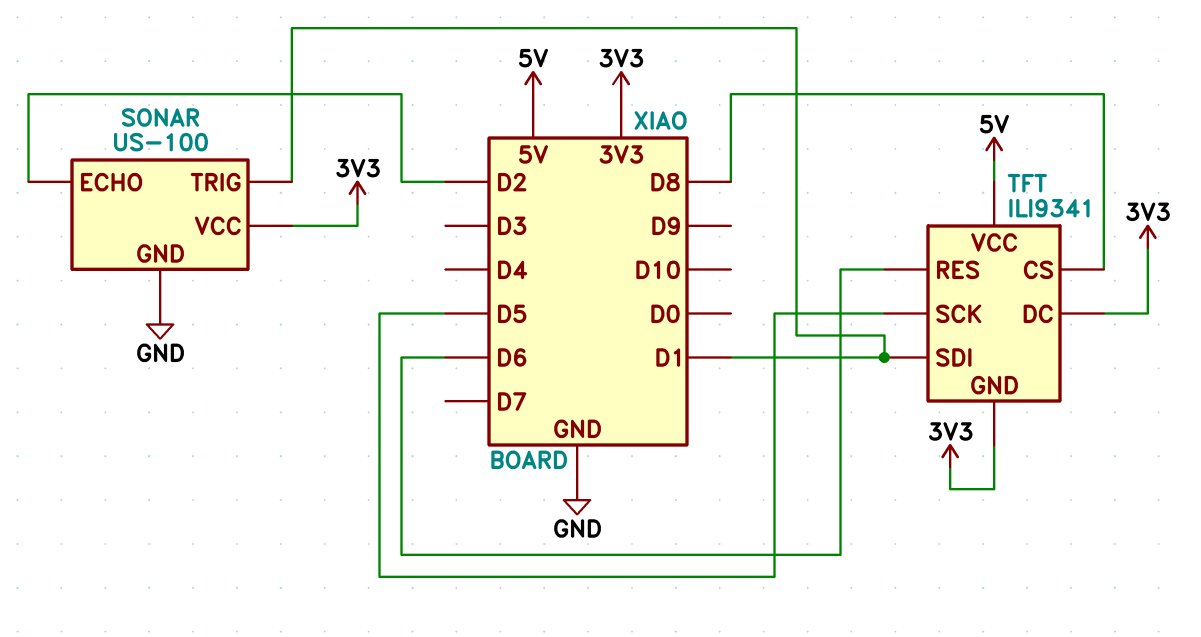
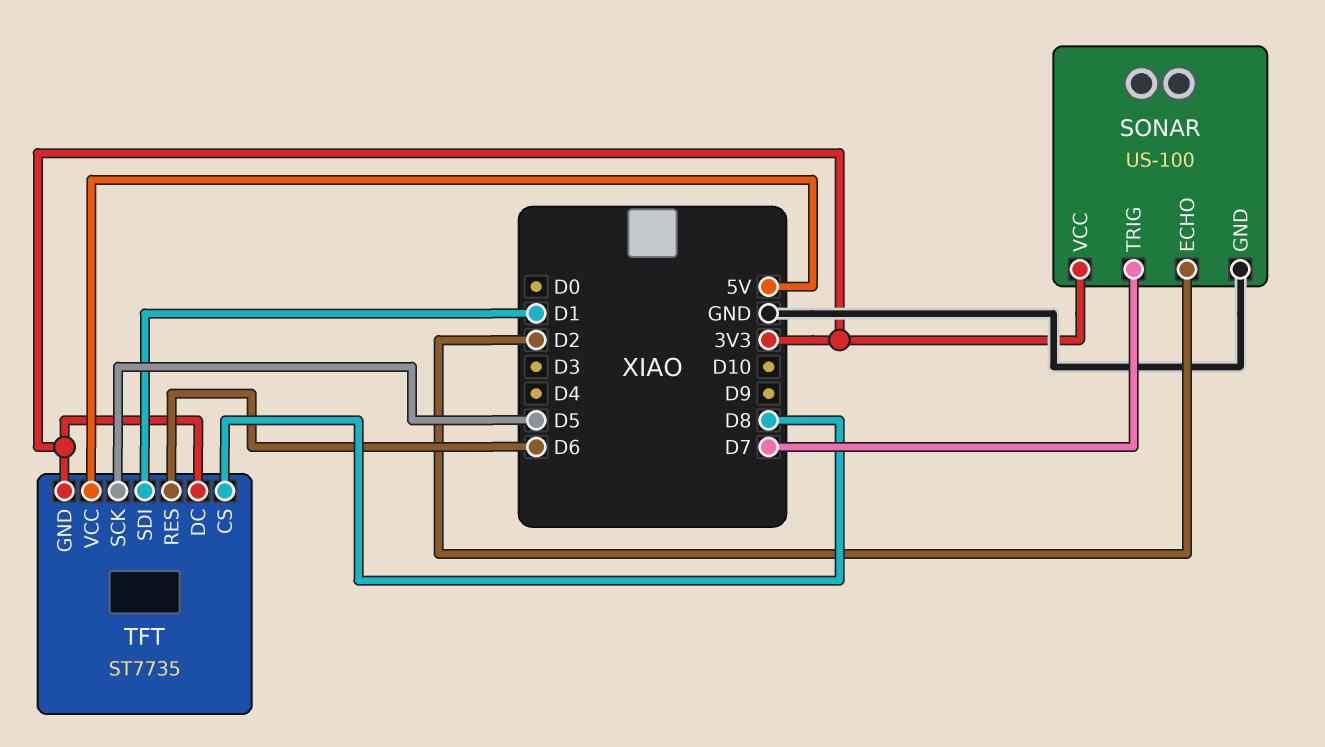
SONAR pin TRIG: D1 -> D7
TFT: ILI9341 -> ST7735

